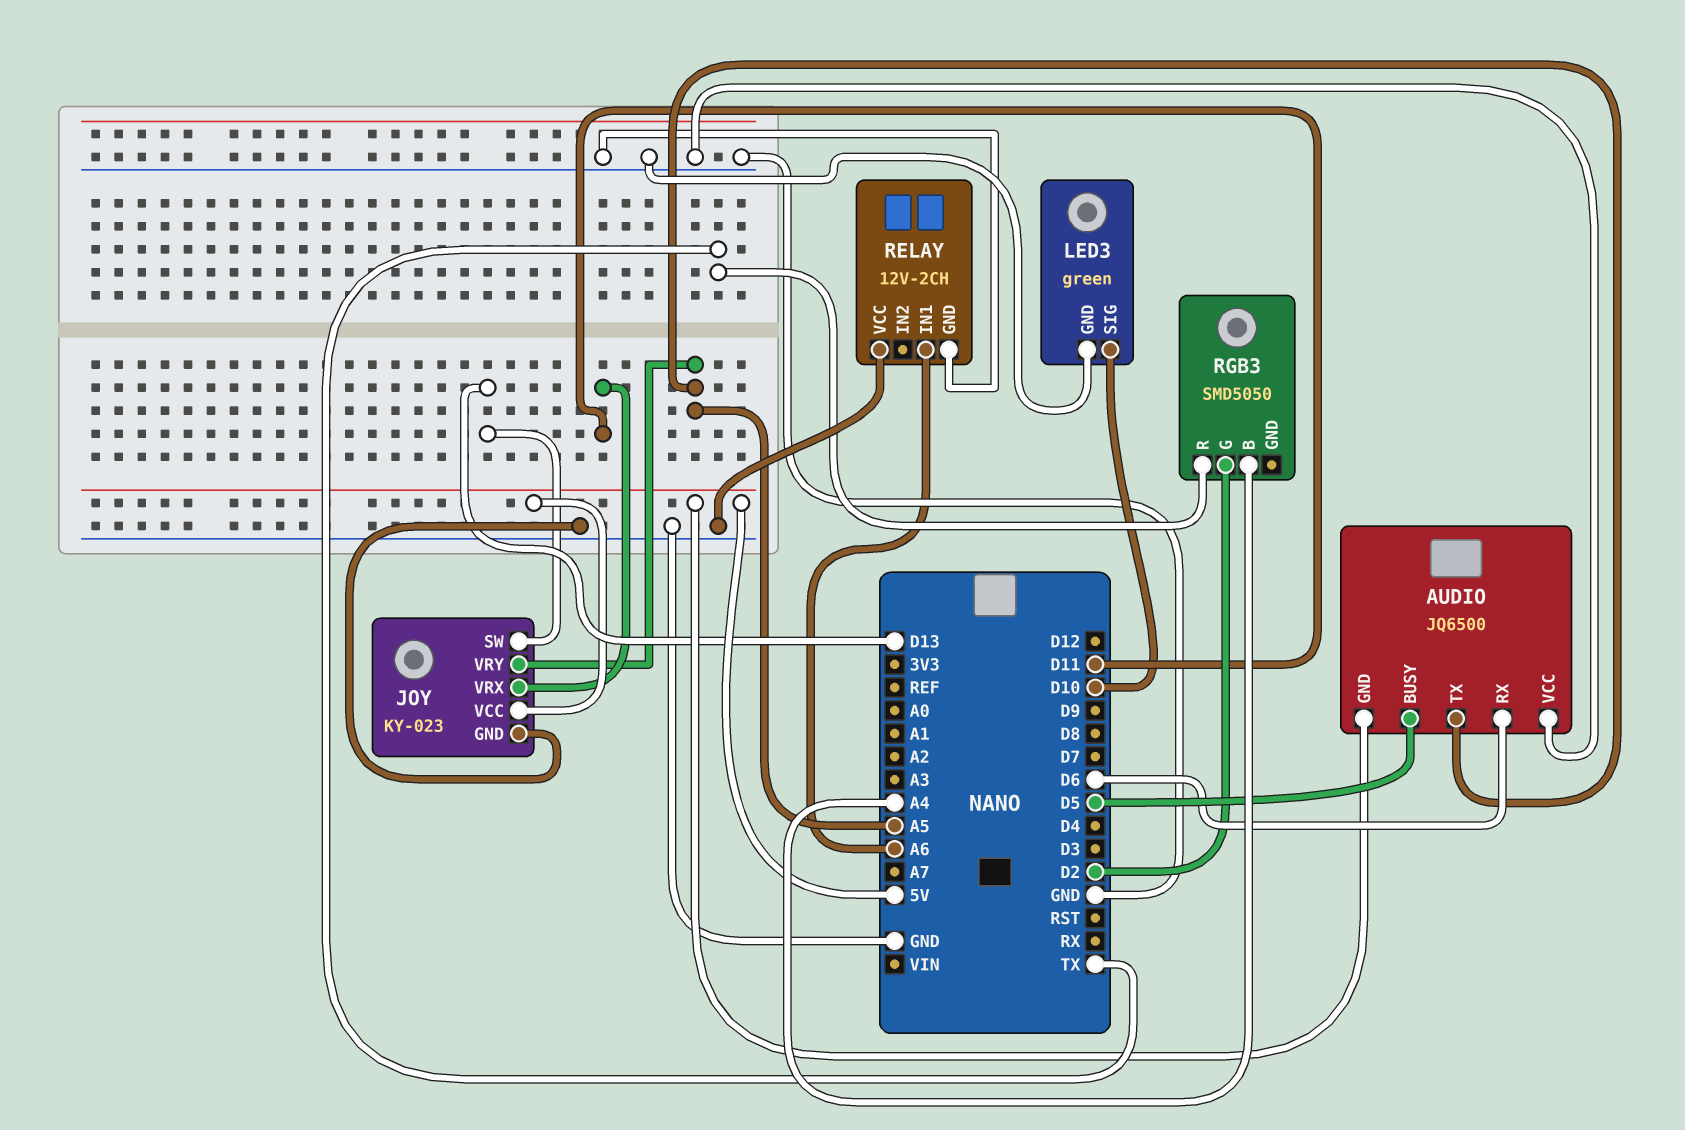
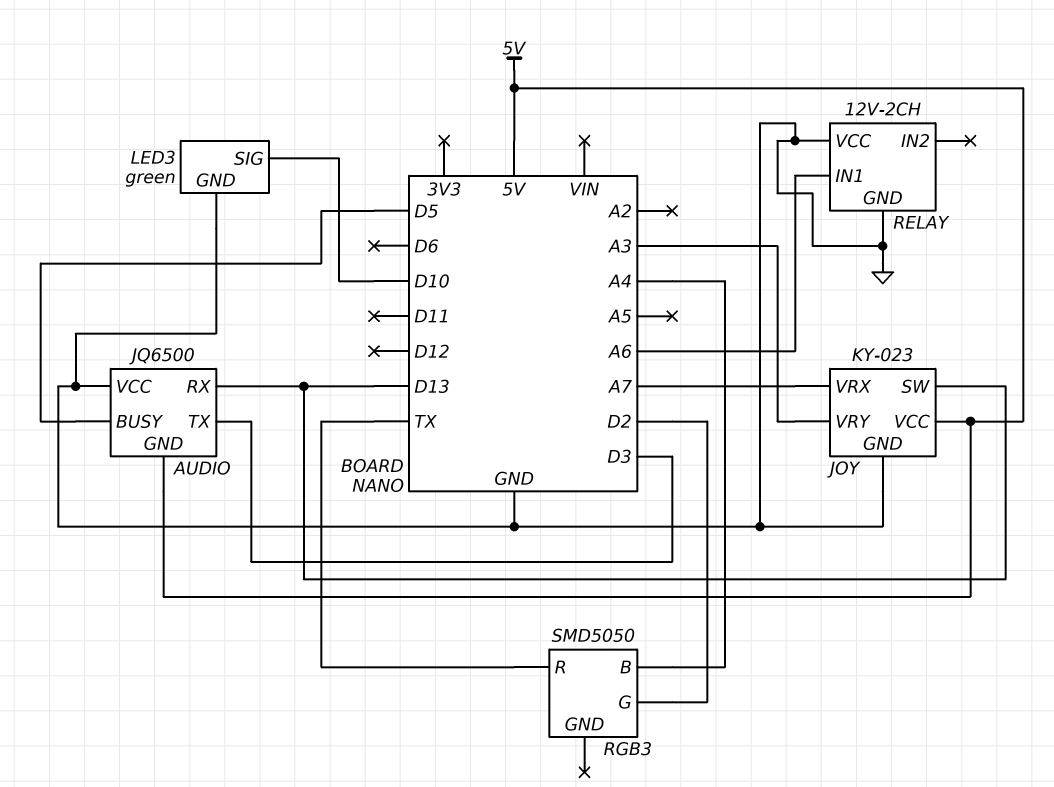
AUDIO pin RX: D6 -> D13
AUDIO pin TX: A5 -> D3
JOY pin VRX: D11 -> A7
JOY pin VRY: A5 -> A3

